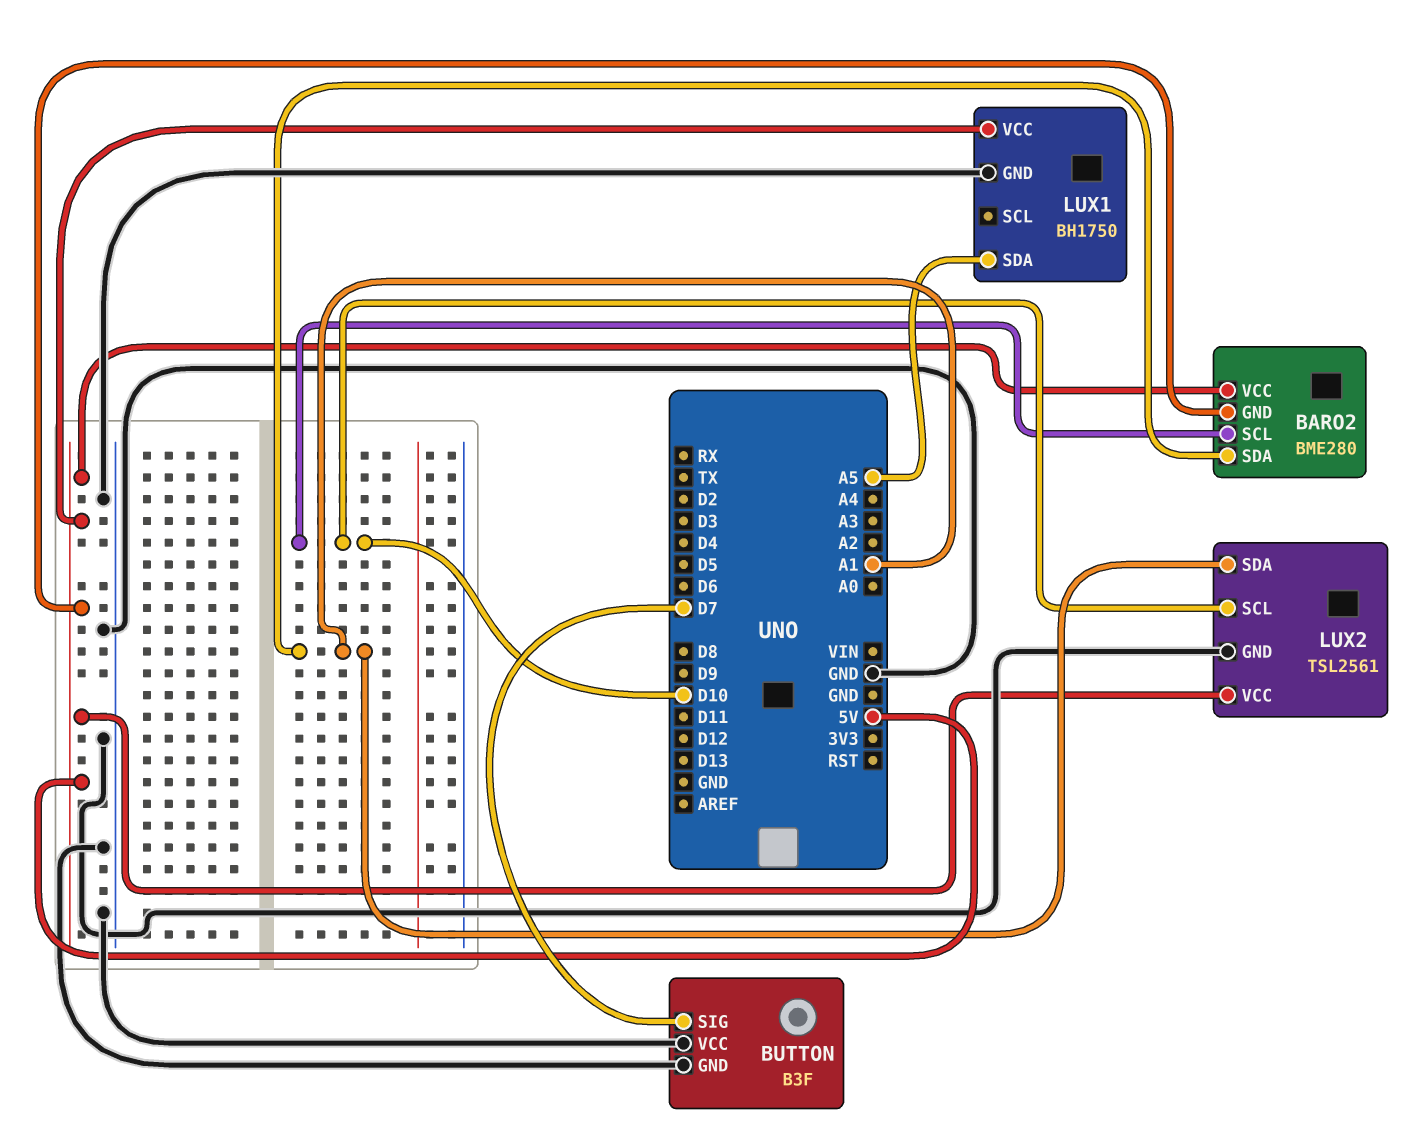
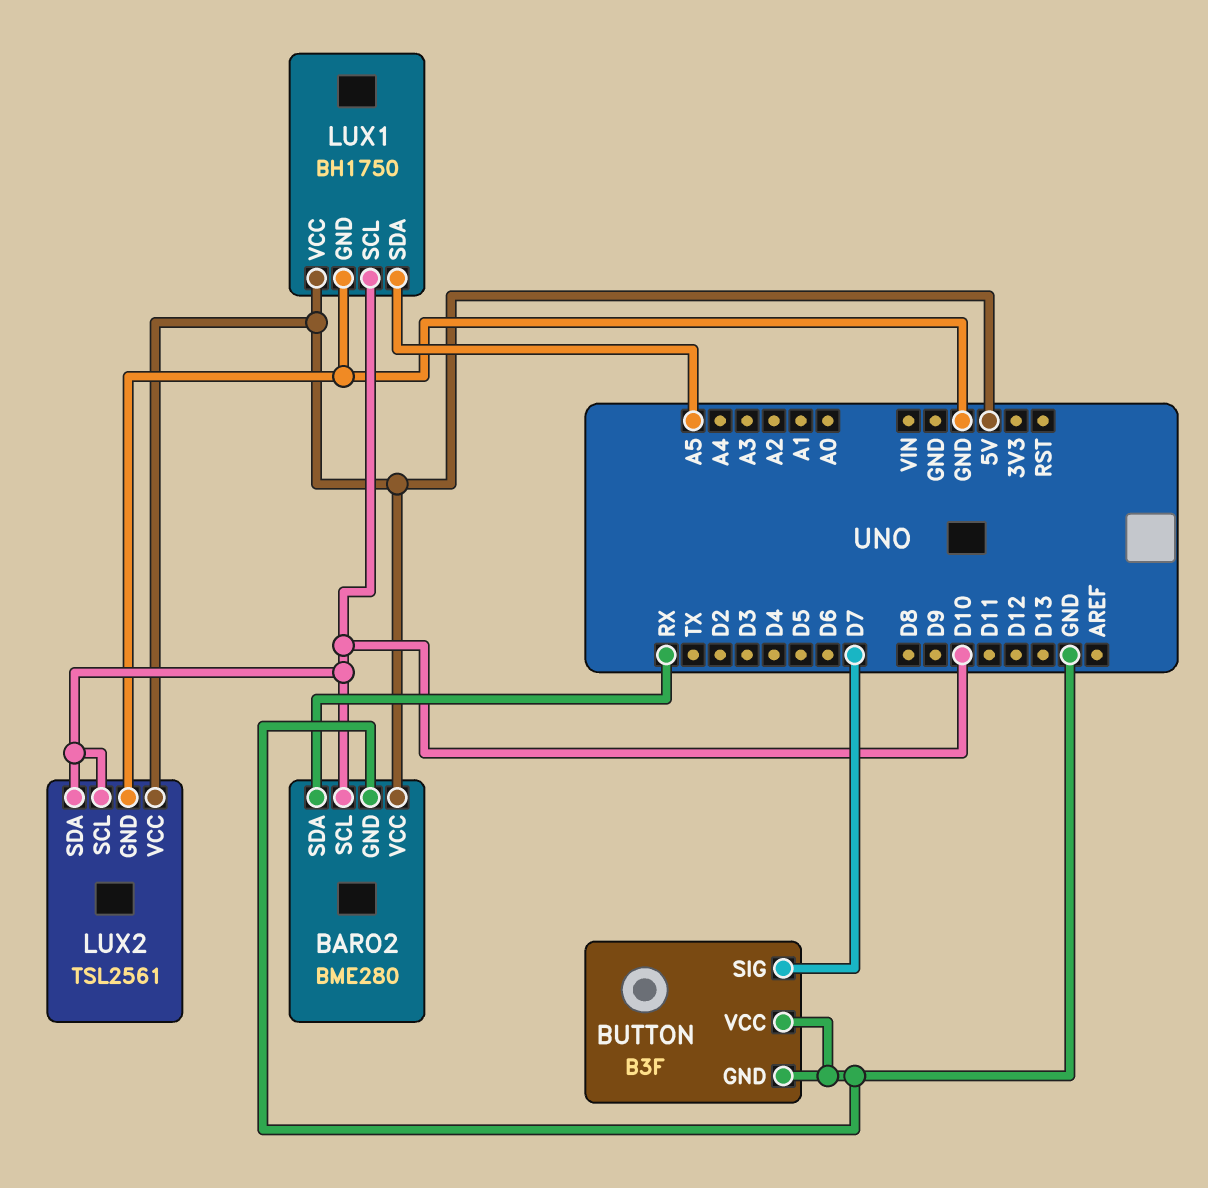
BARO2 pin GND: 5V -> GND
BARO2 pin SDA: A1 -> RX
LUX1 pin SCL: none -> D10
LUX2 pin SDA: A1 -> D10

